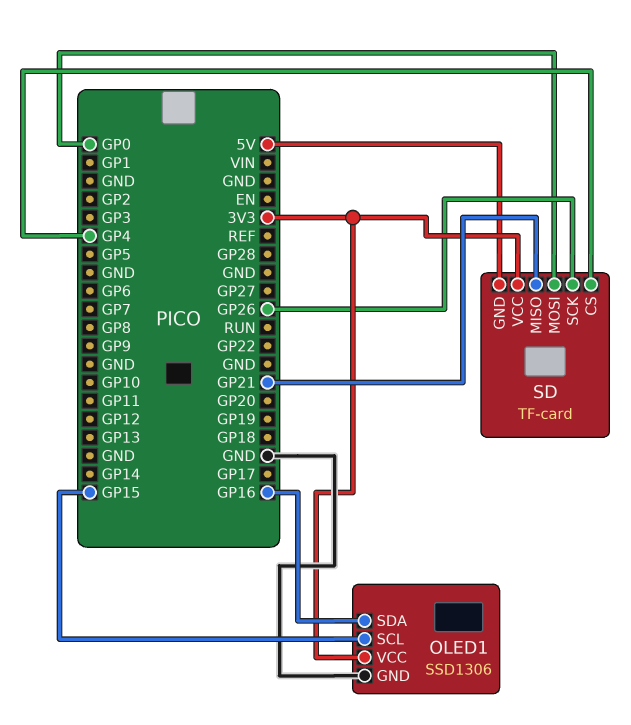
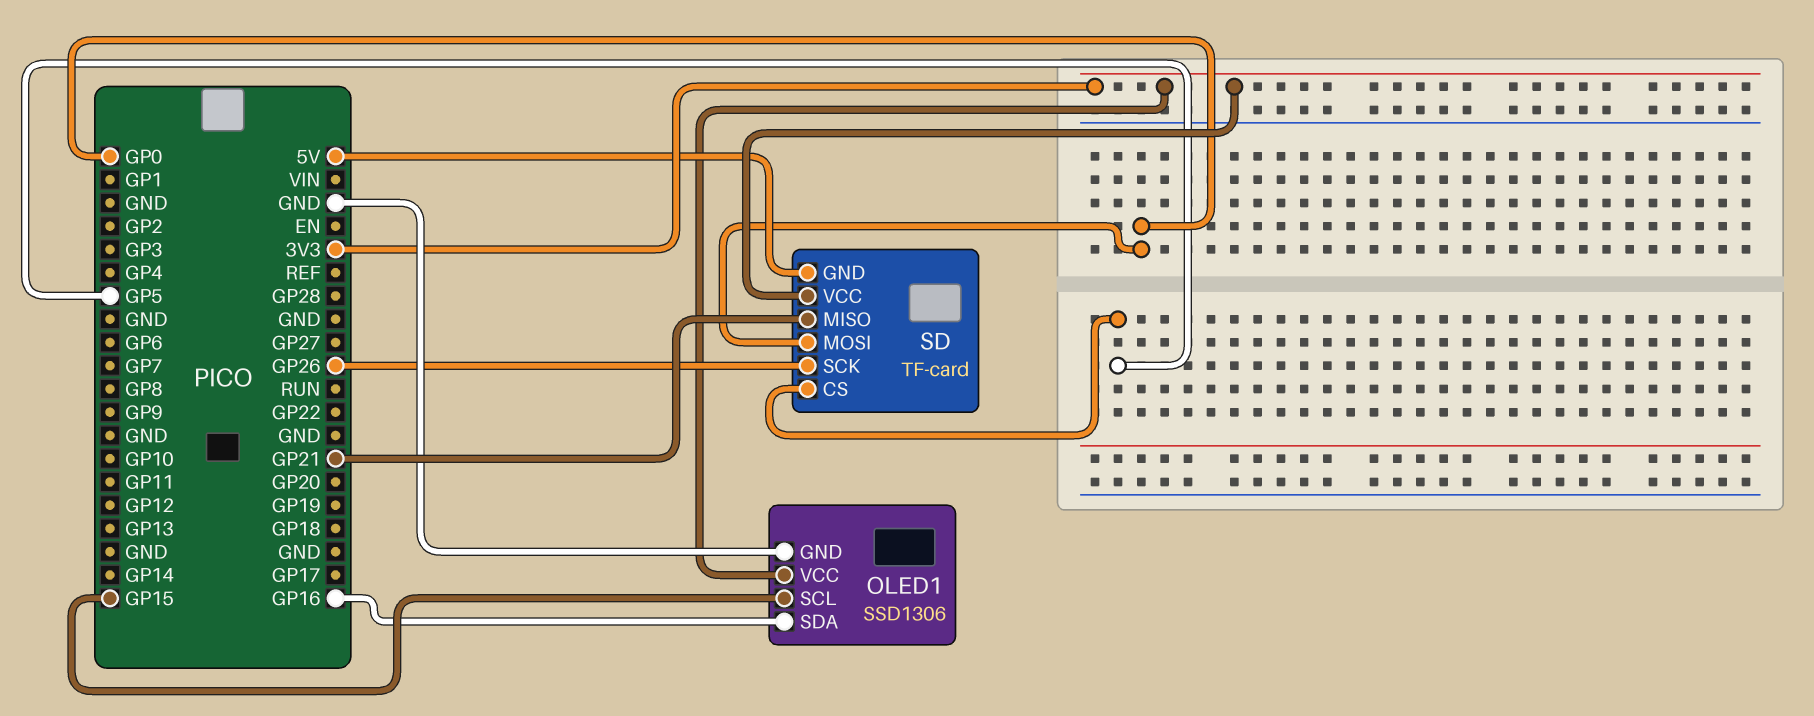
SD pin CS: GP4 -> GP5

